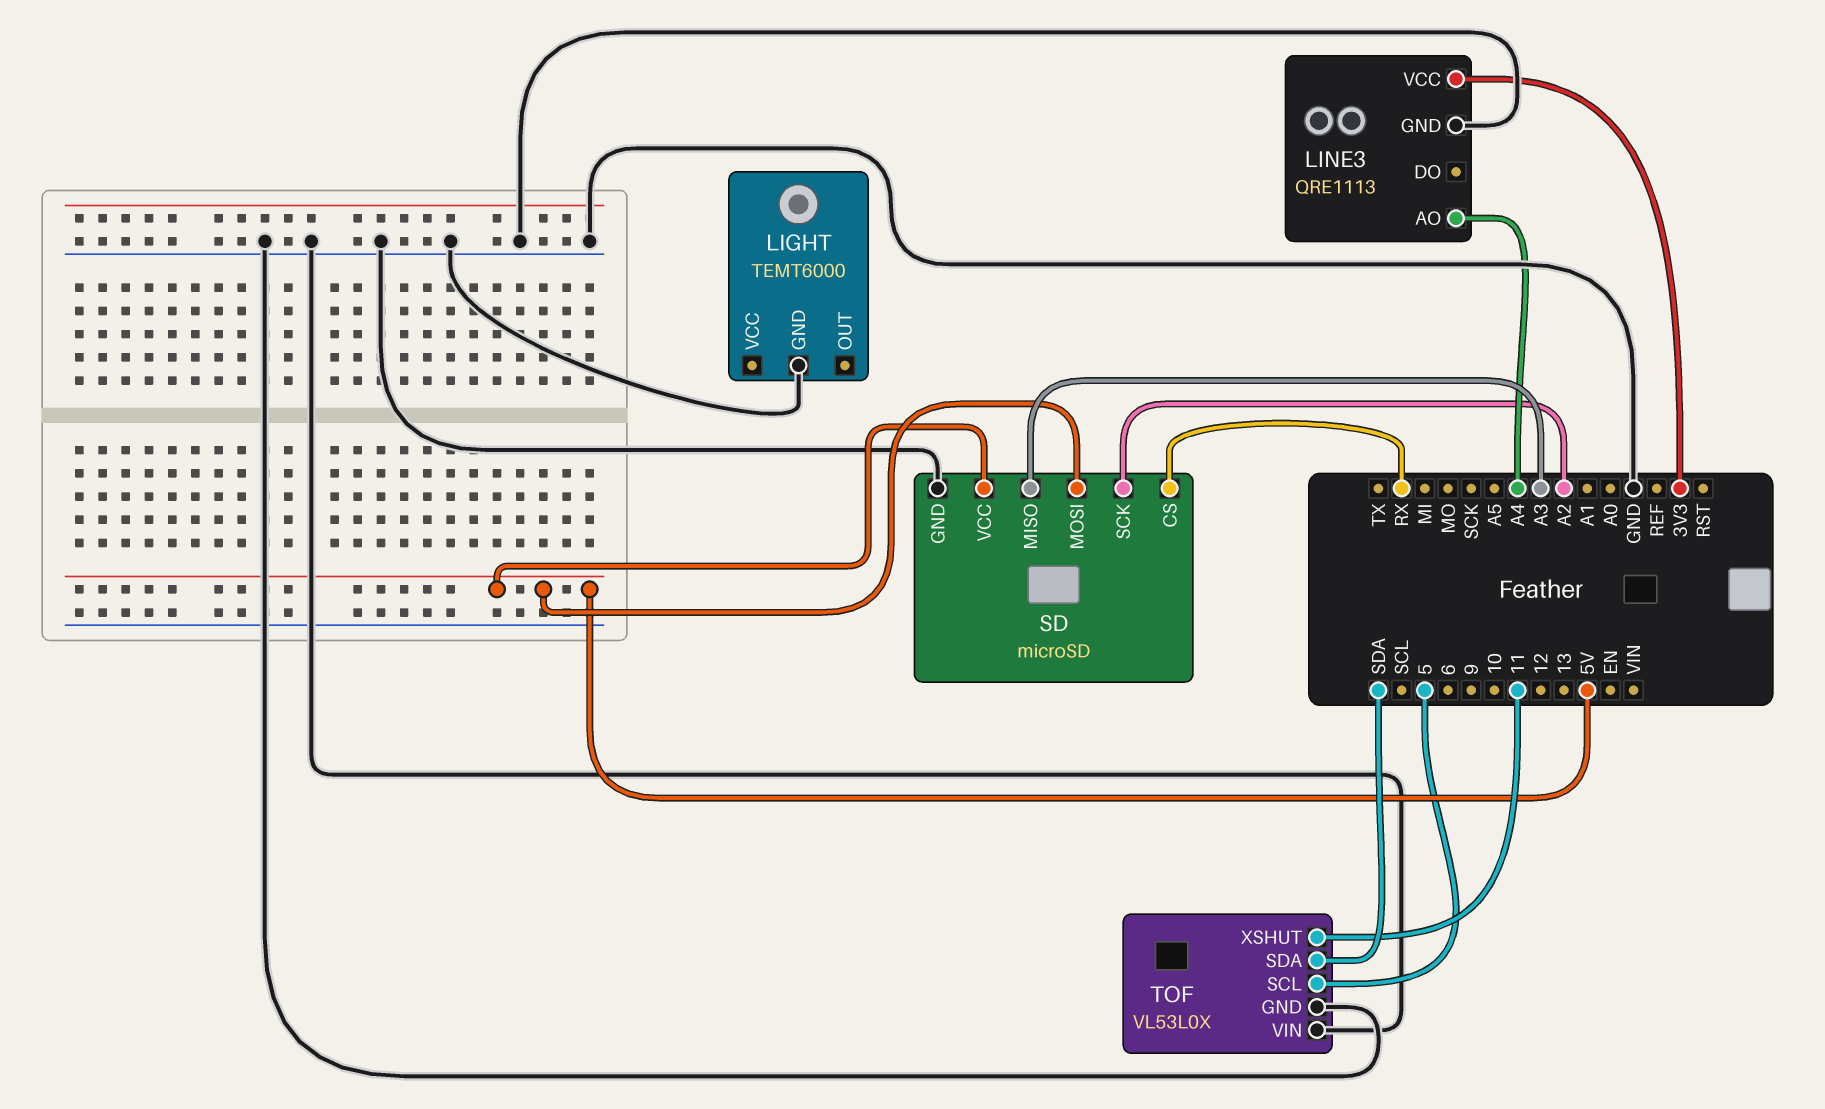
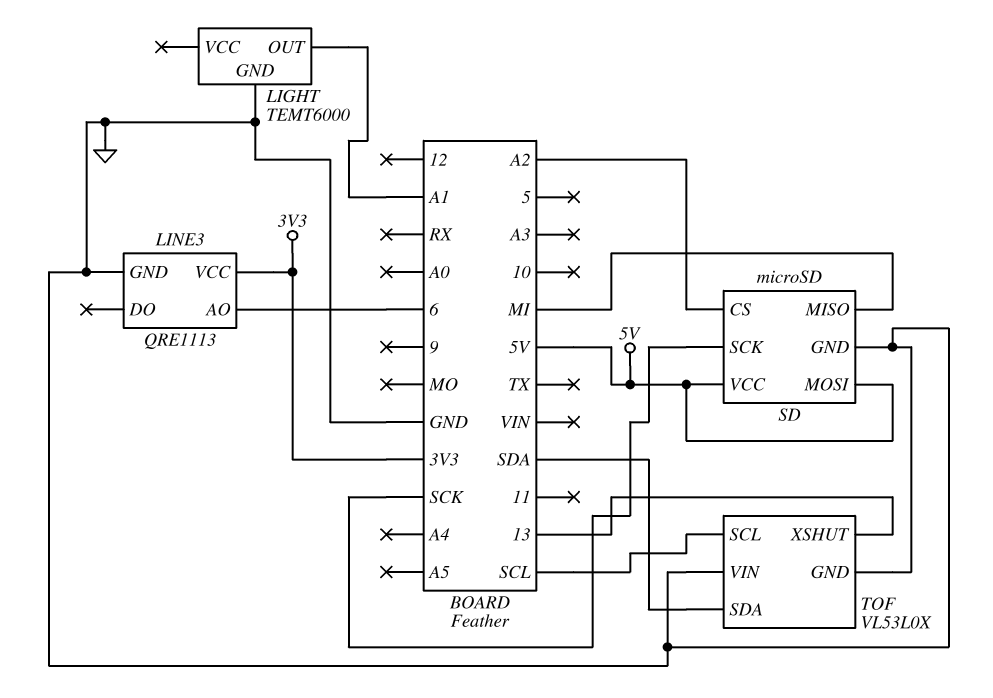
LIGHT pin OUT: none -> A1
LINE3 pin AO: A4 -> 6
SD pin CS: RX -> A2
SD pin MISO: A3 -> MI
SD pin SCK: A2 -> SCK
TOF pin SCL: 5 -> SCL
TOF pin XSHUT: 11 -> 13

